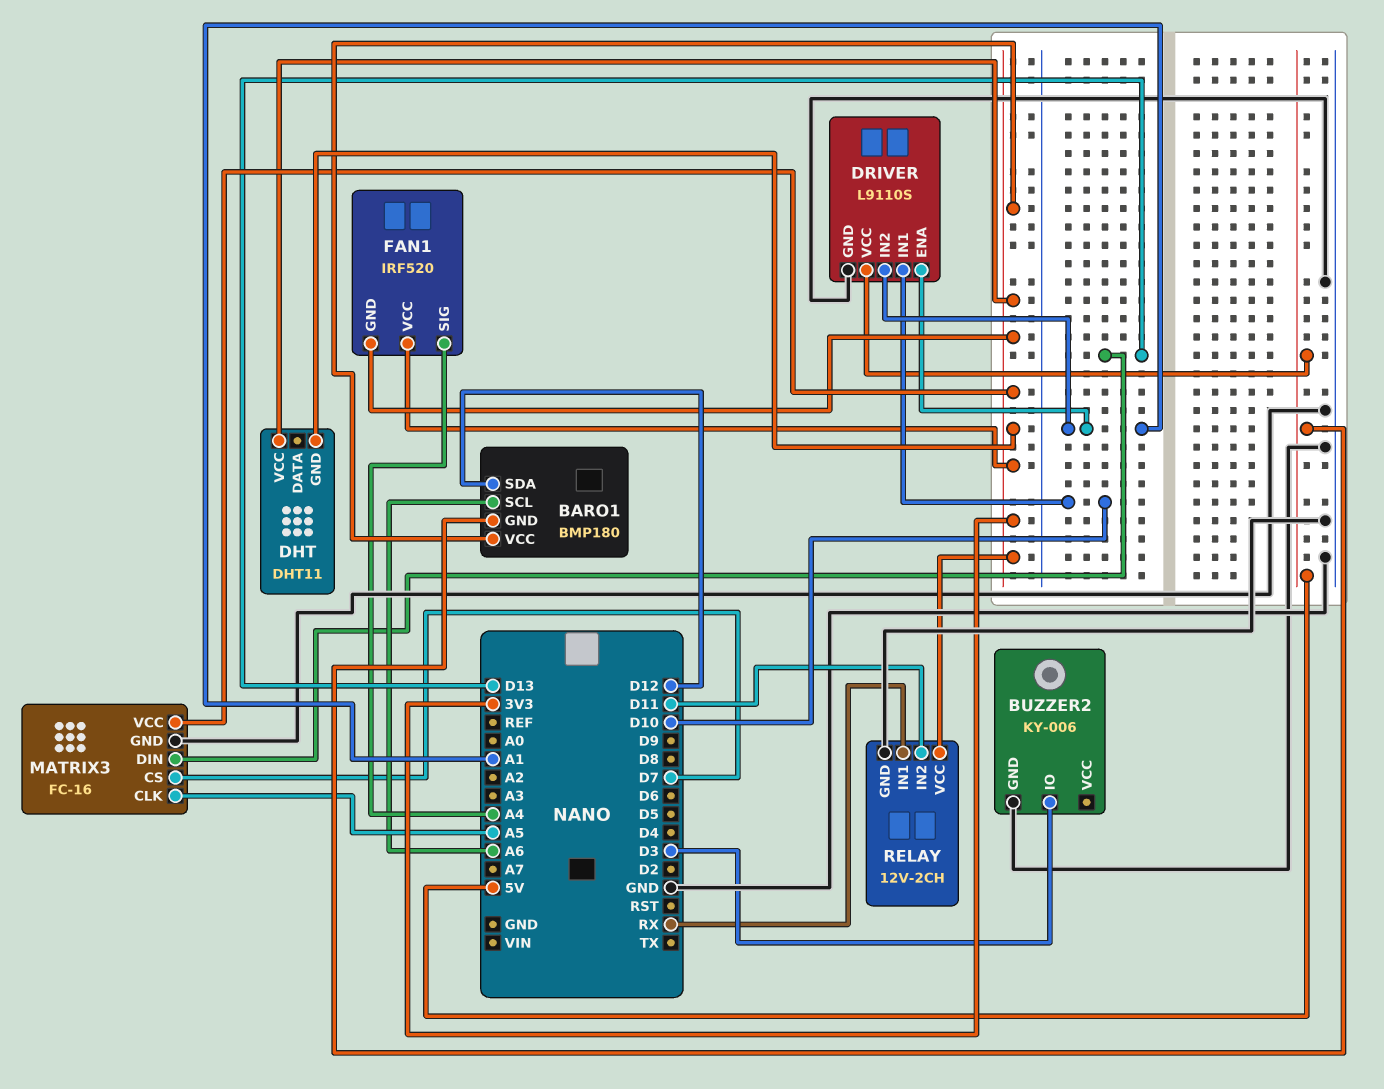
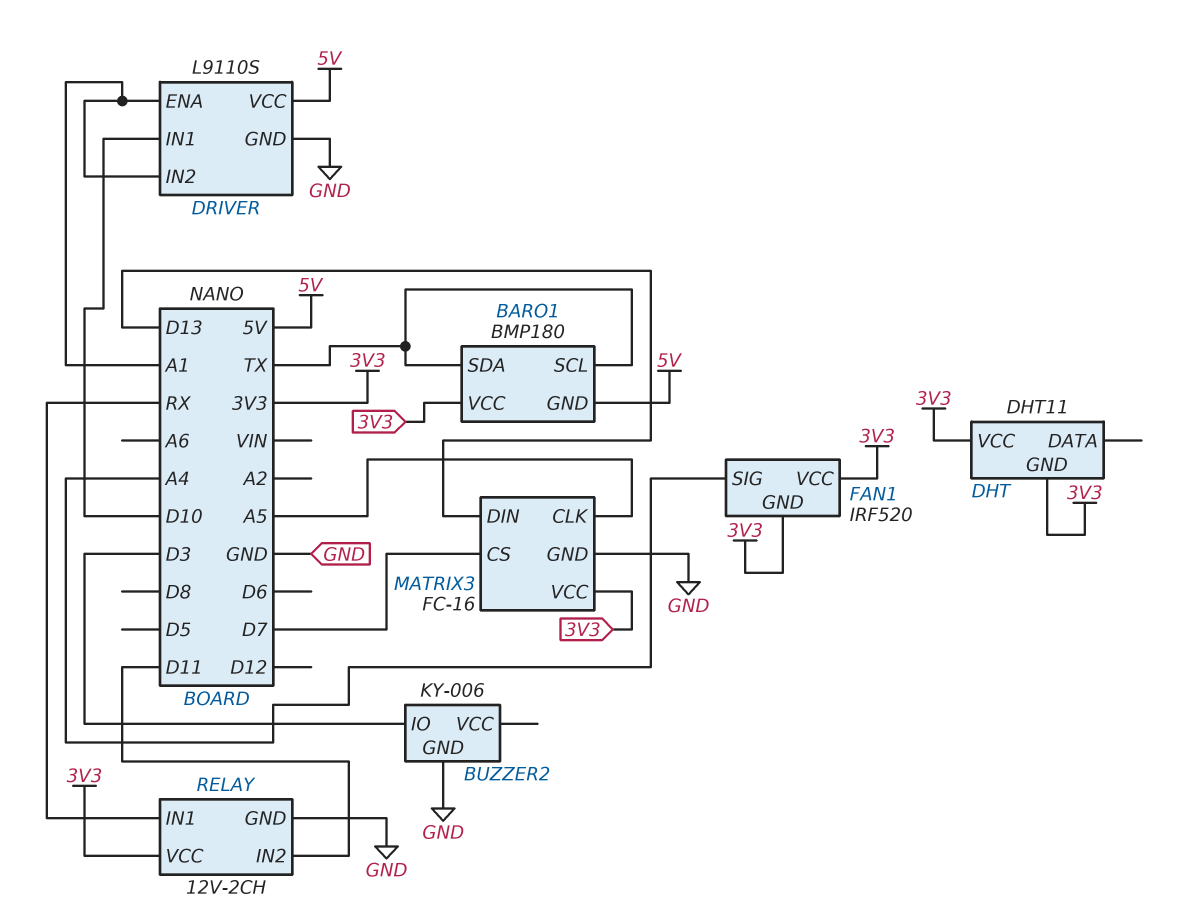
BARO1 pin SCL: A6 -> TX
BARO1 pin SDA: D12 -> TX

